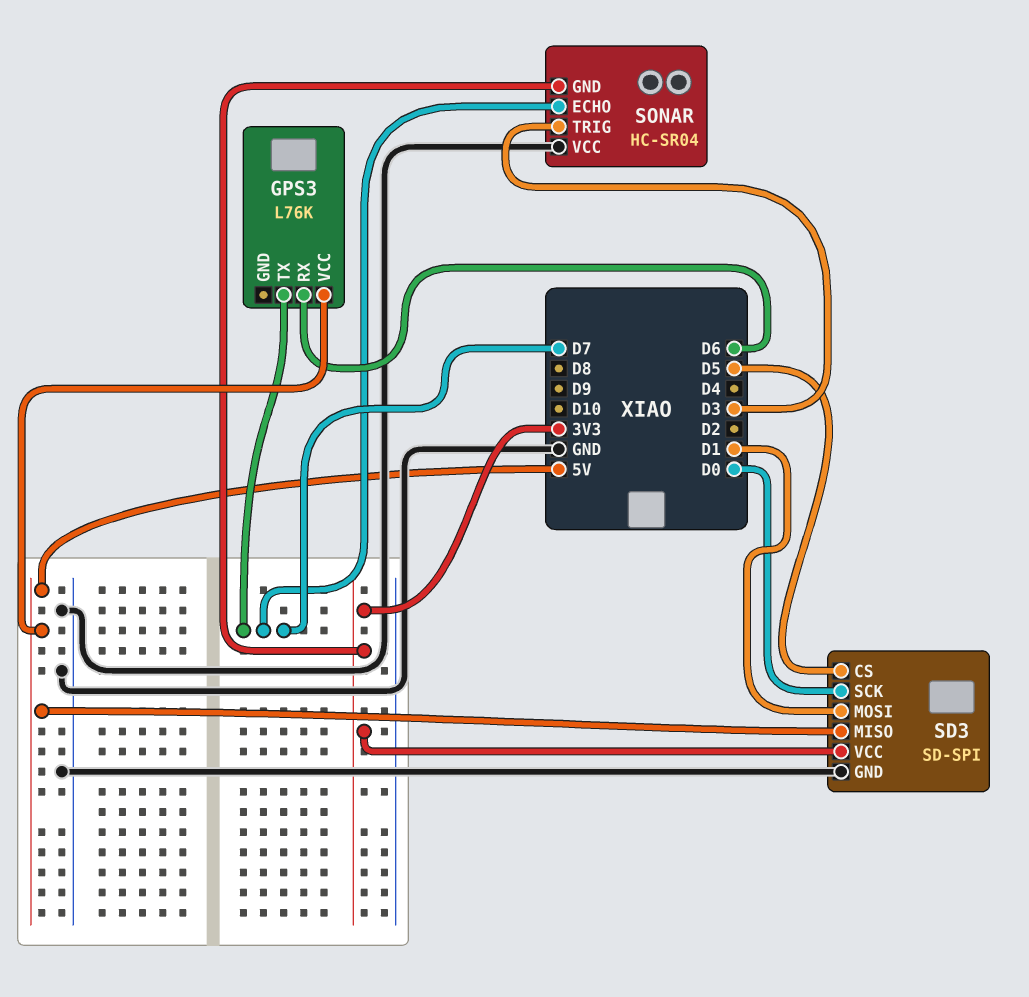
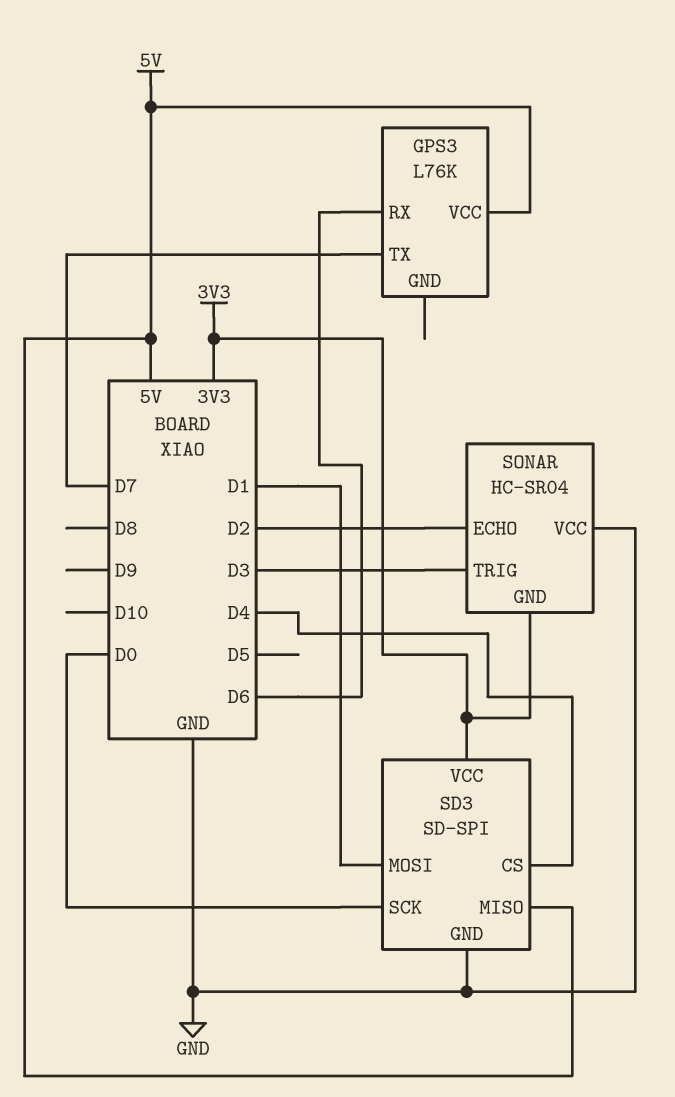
SD3 pin CS: D5 -> D4
SONAR pin ECHO: D7 -> D2

